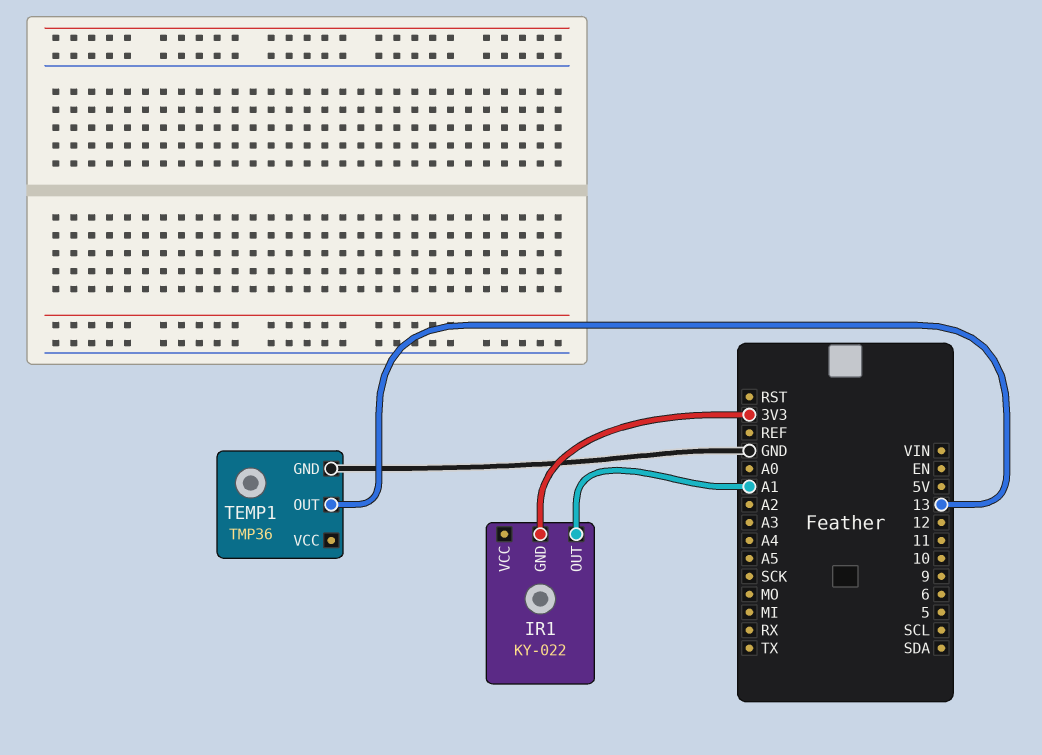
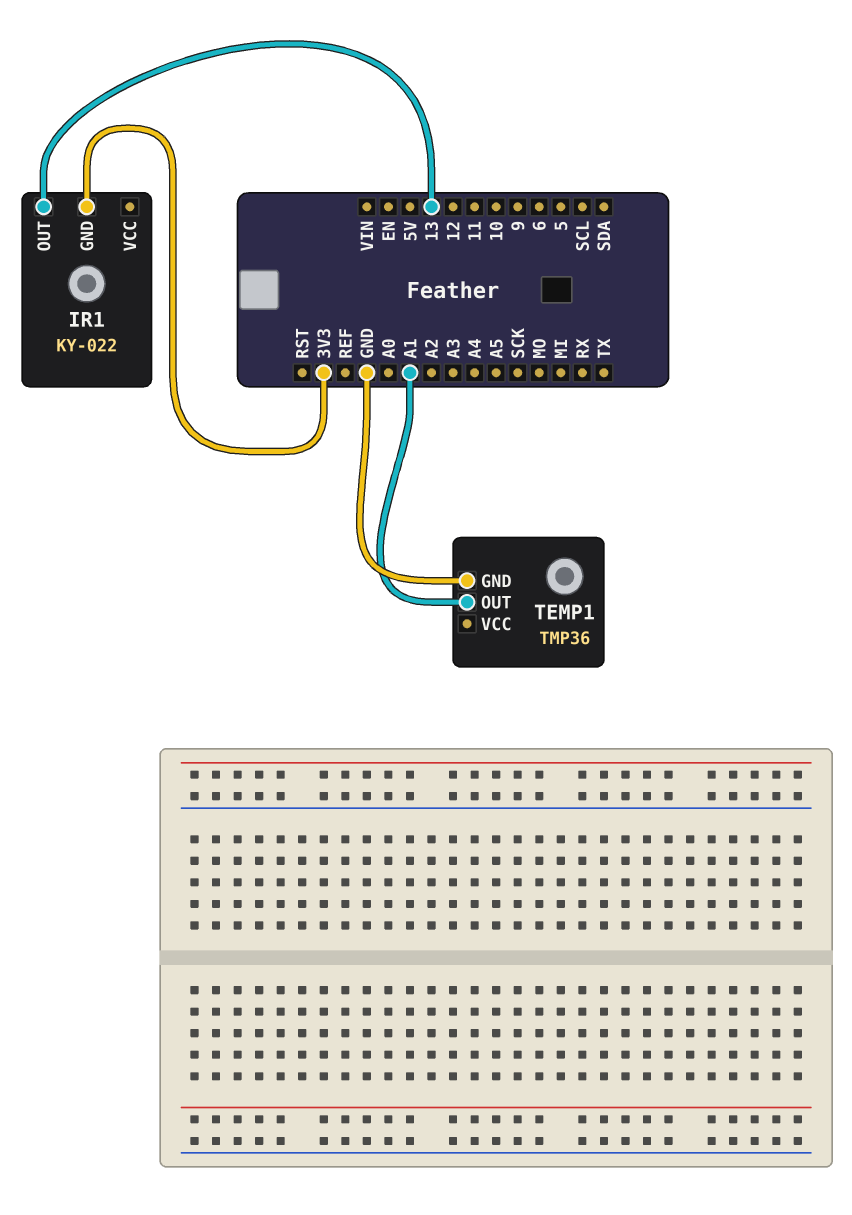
IR1 pin OUT: A1 -> 13
TEMP1 pin OUT: 13 -> A1

